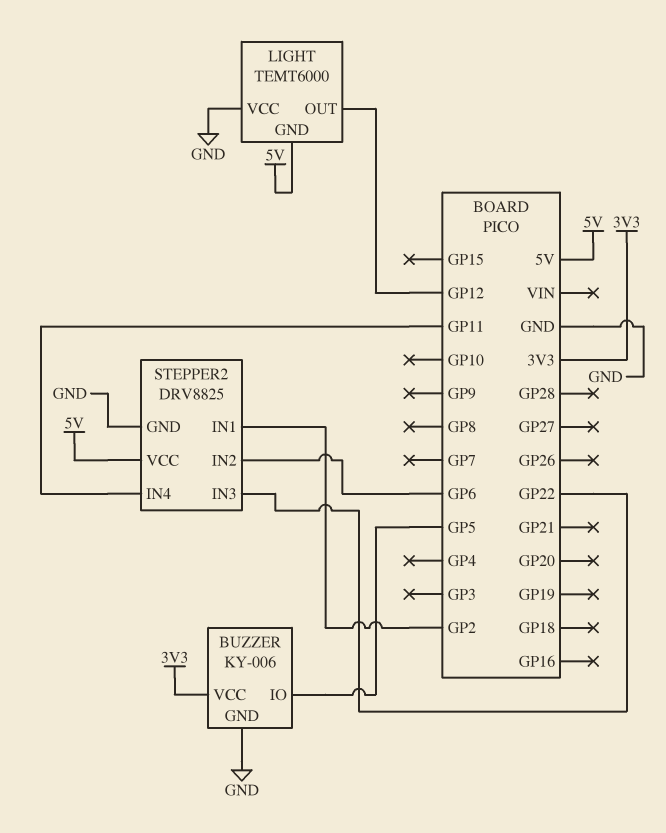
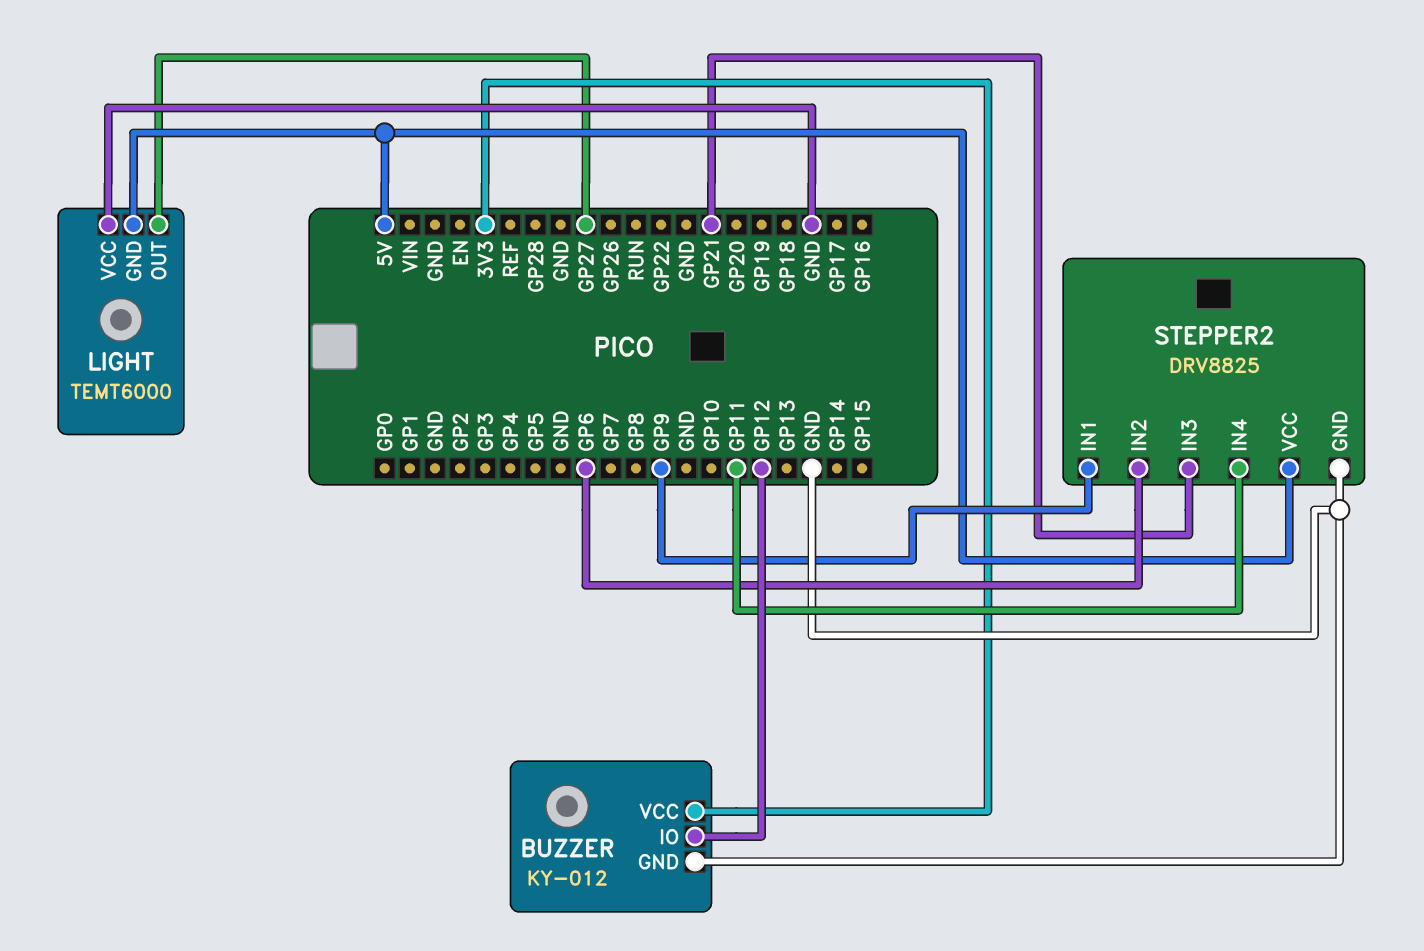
BUZZER: KY-006 -> KY-012
BUZZER pin IO: GP5 -> GP12
LIGHT pin OUT: GP12 -> GP27
STEPPER2 pin IN1: GP2 -> GP9
STEPPER2 pin IN3: GP22 -> GP21

